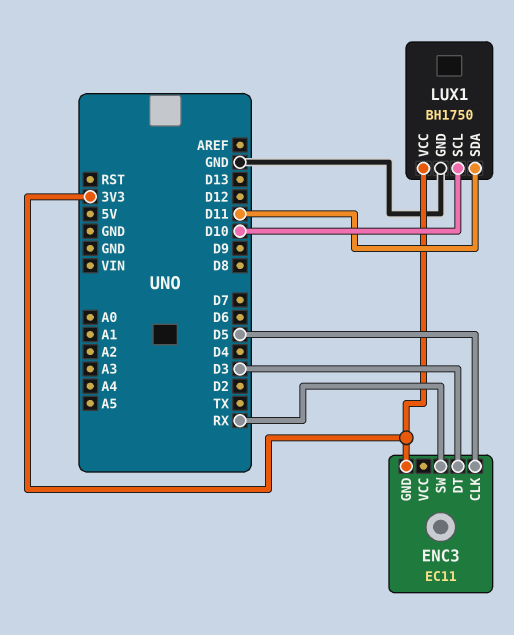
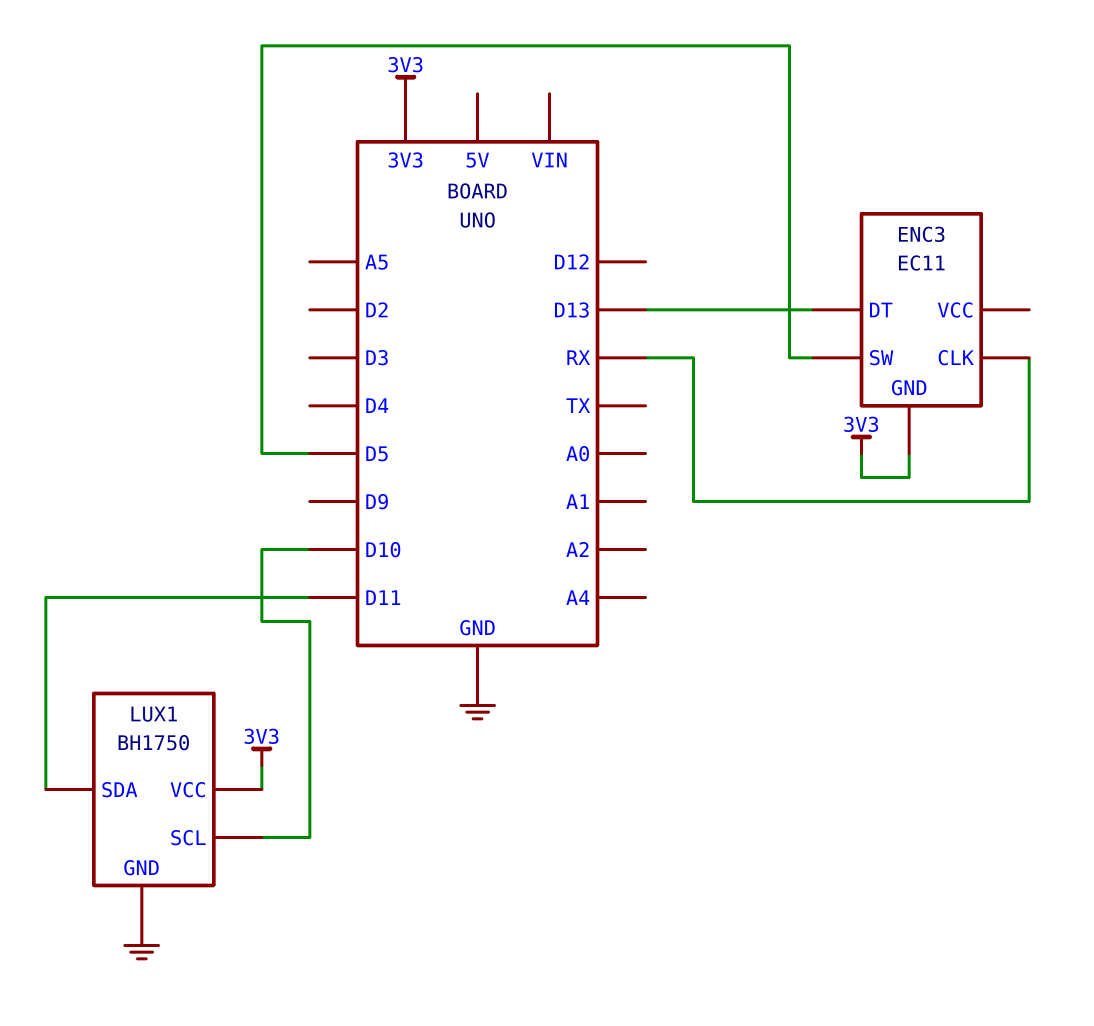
ENC3 pin CLK: D5 -> RX
ENC3 pin DT: D3 -> D13
ENC3 pin SW: RX -> D5

